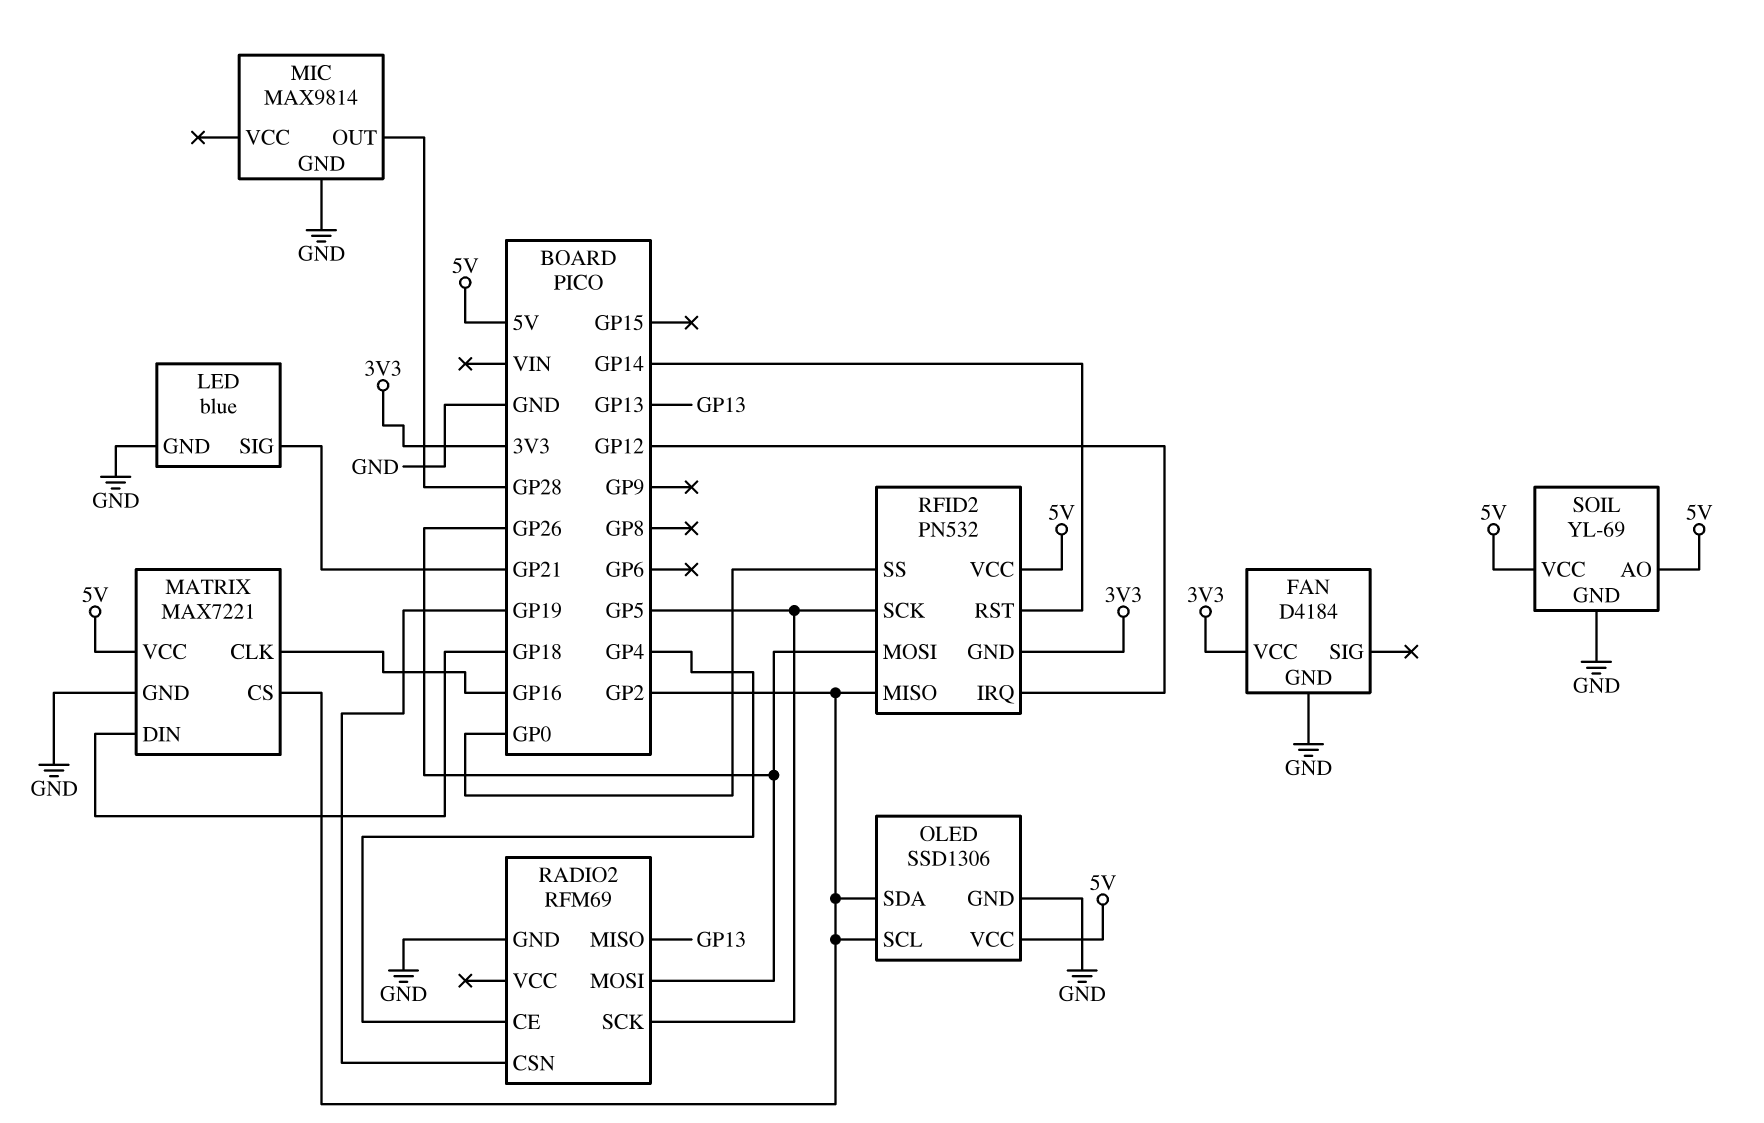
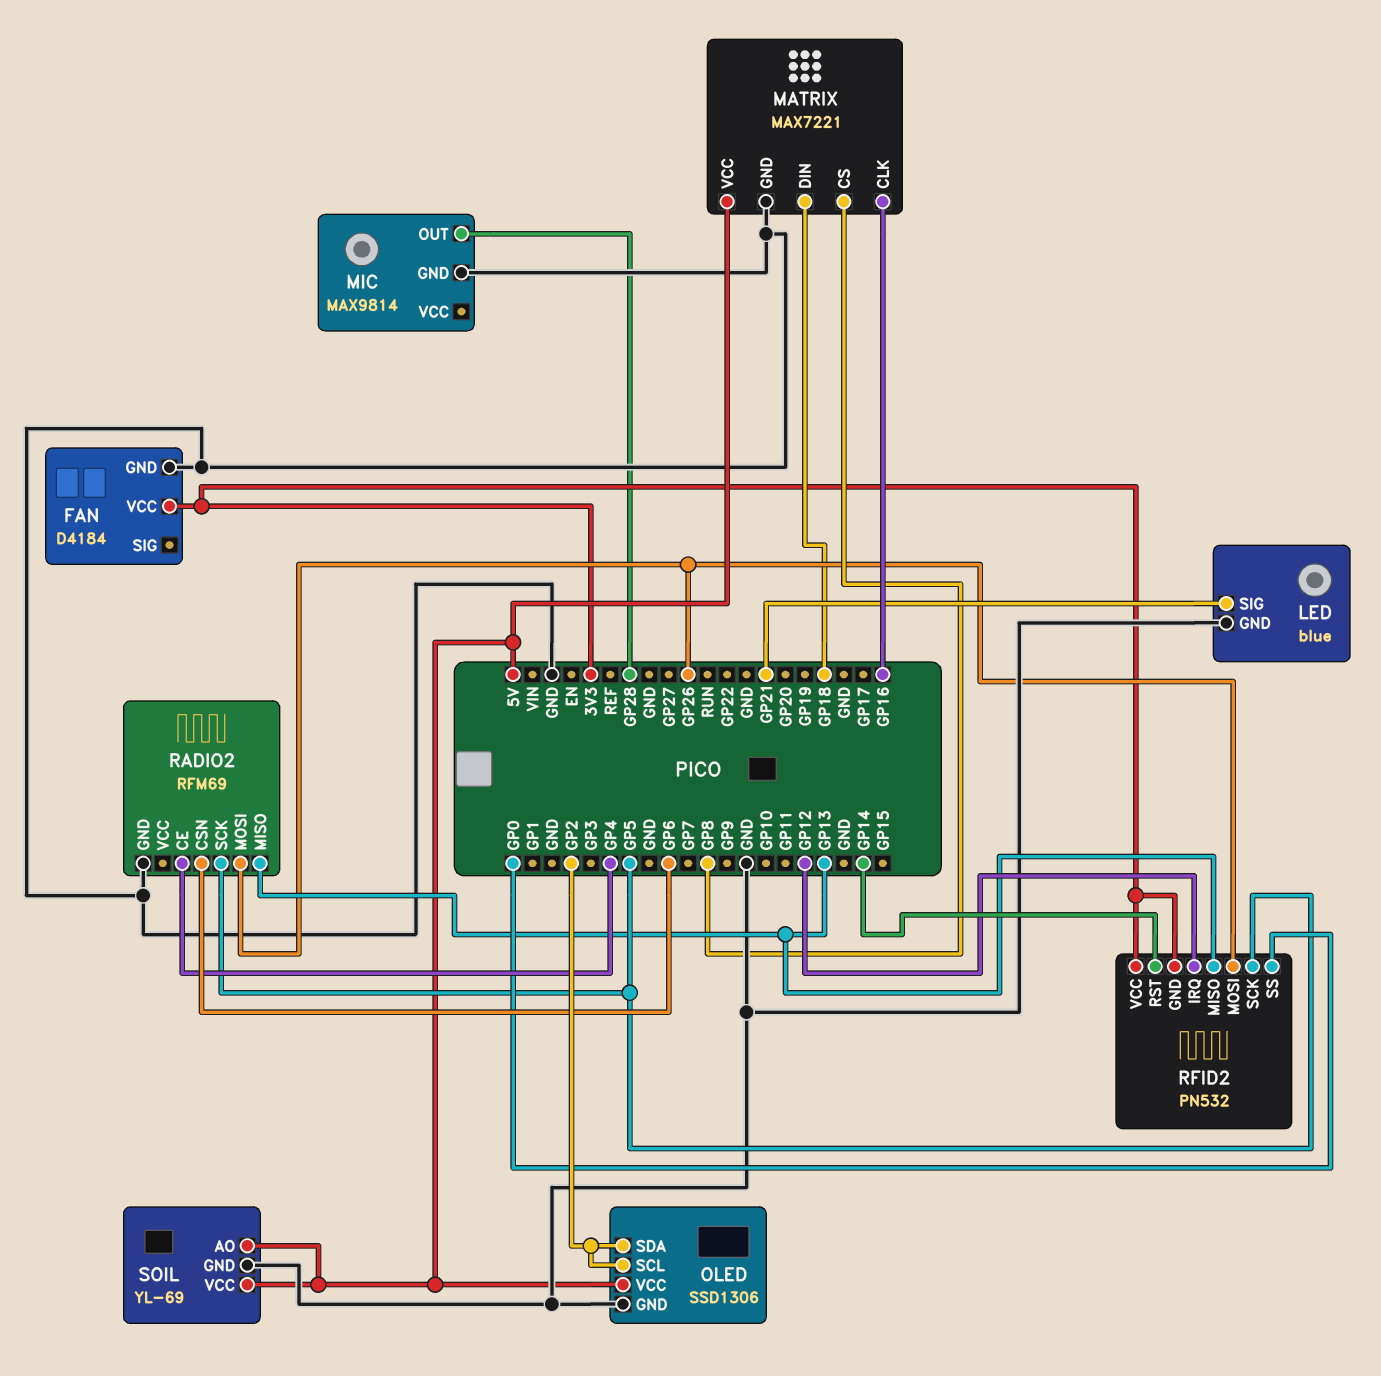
MATRIX pin CS: GP2 -> GP8
RADIO2 pin CSN: GP19 -> GP6
RFID2 pin MISO: GP2 -> GP13
RFID2 pin VCC: 5V -> 3V3

